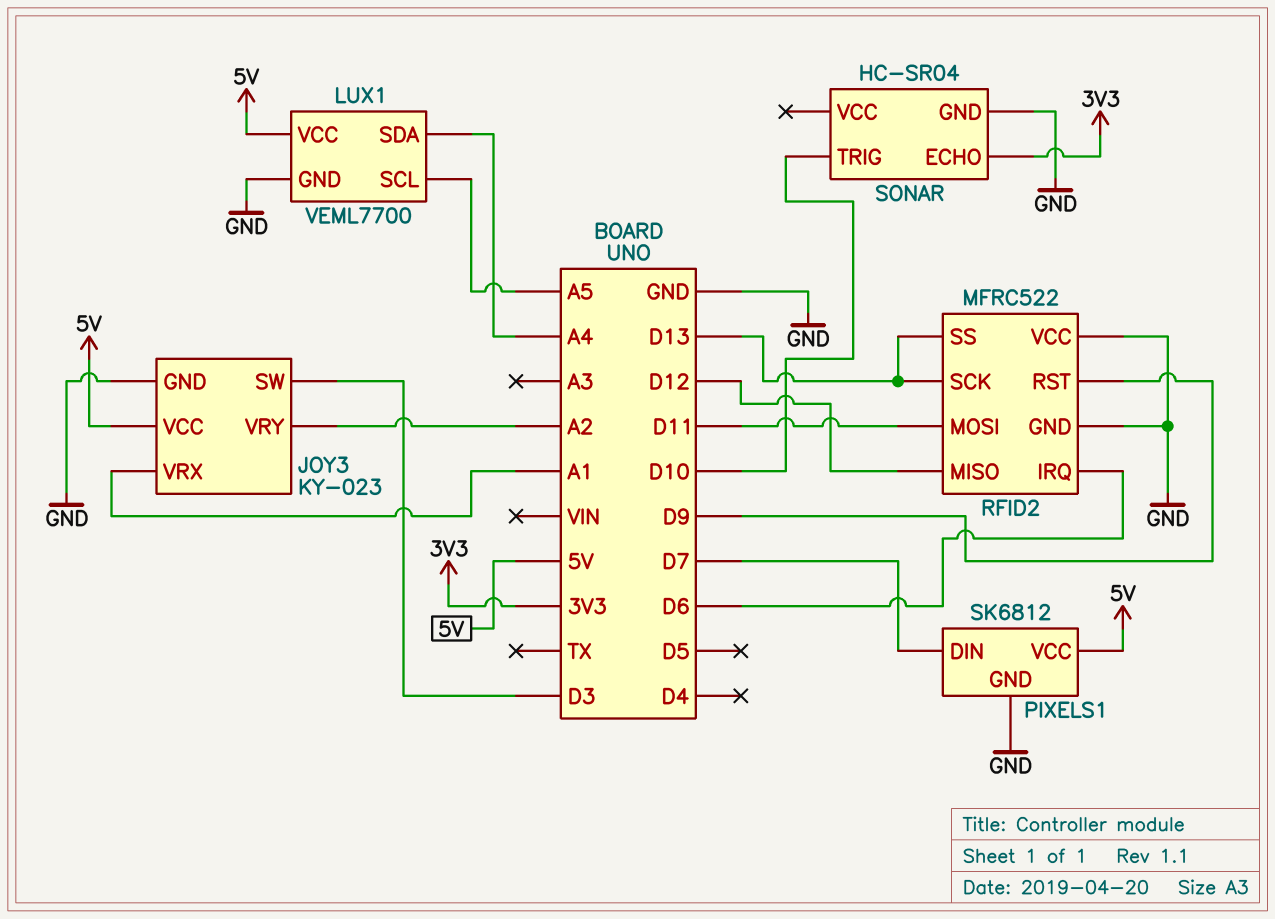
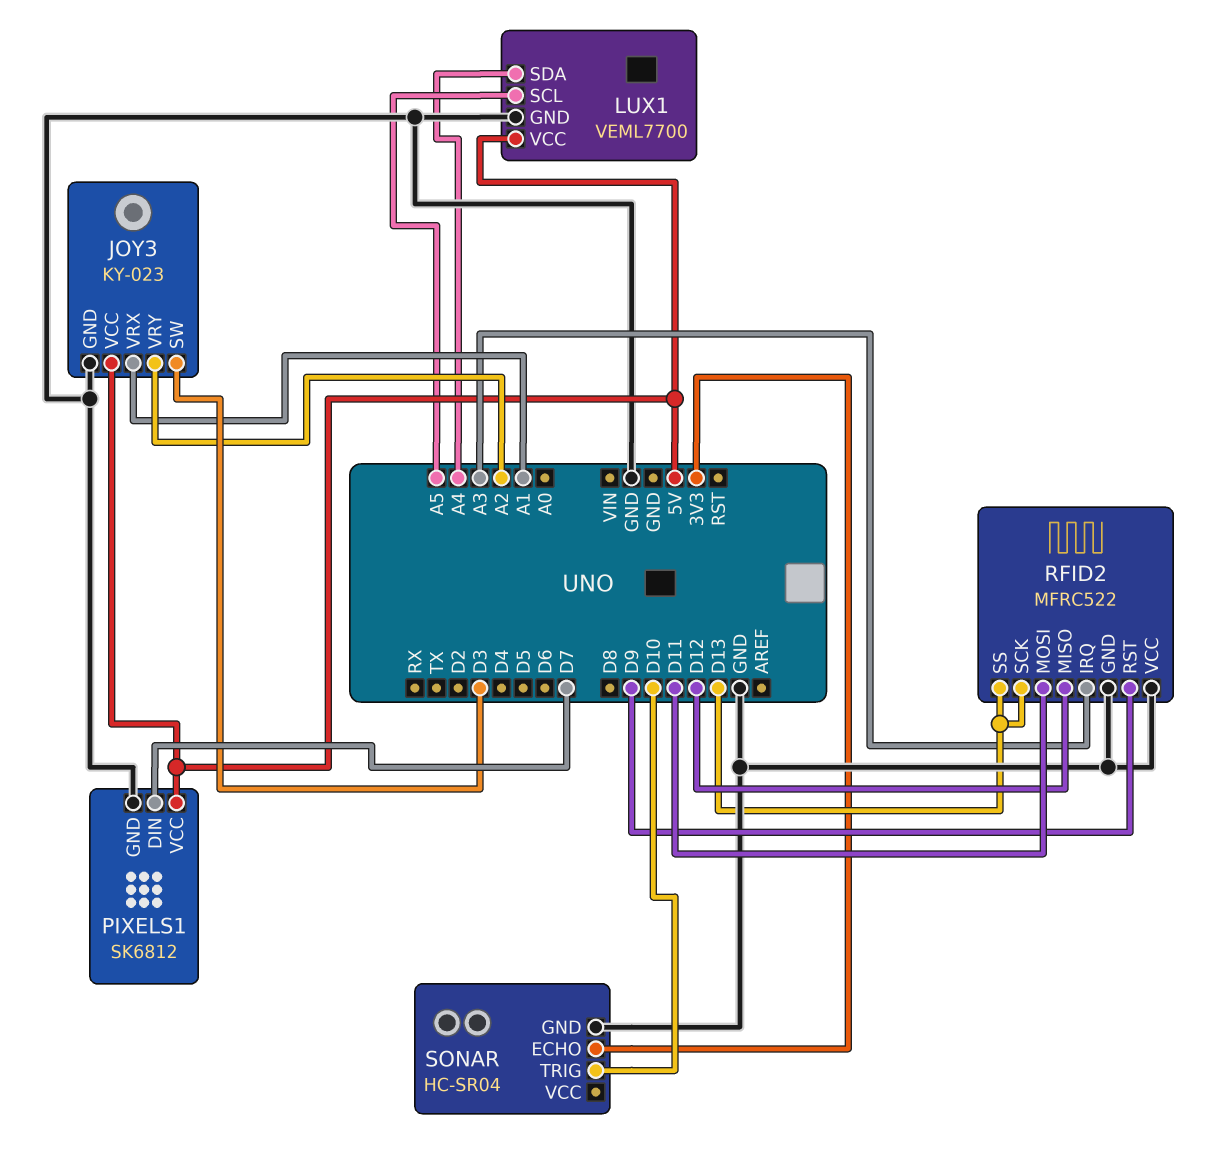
RFID2 pin IRQ: D6 -> A3

